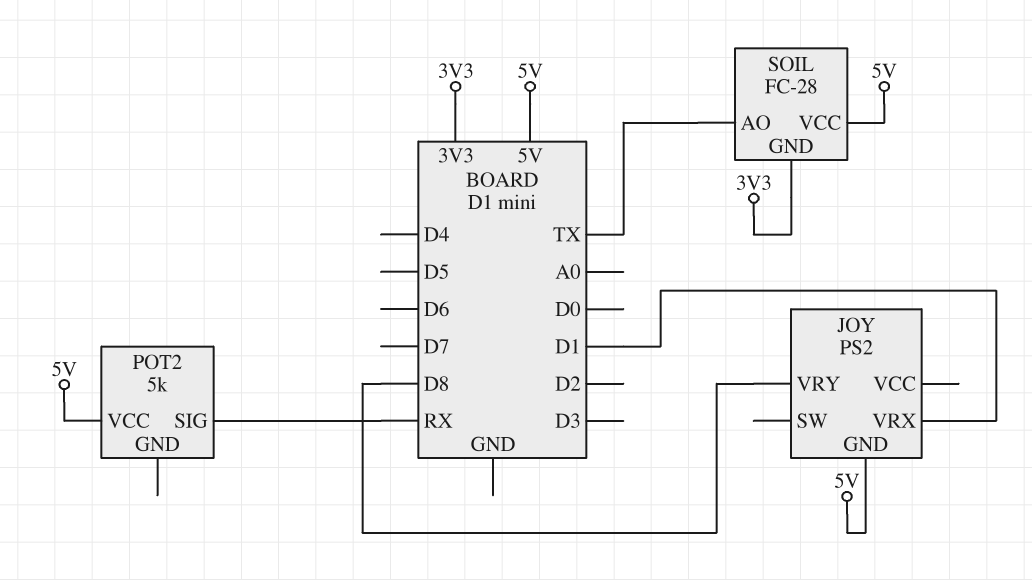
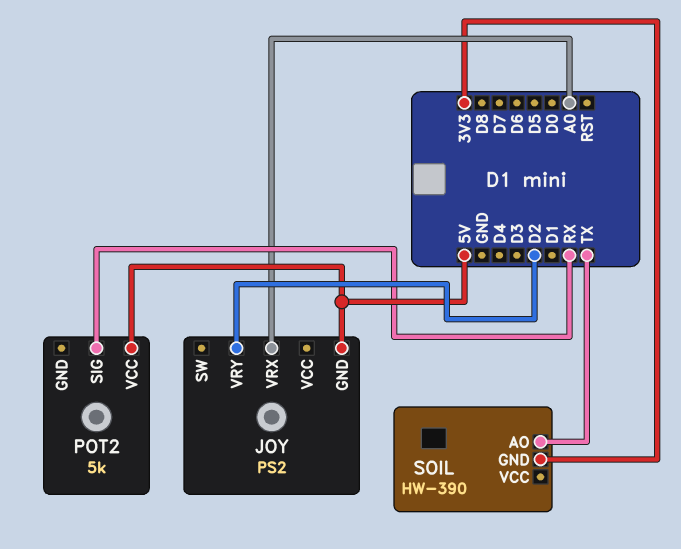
JOY pin VRX: D1 -> A0
JOY pin VRY: D8 -> D2
SOIL: FC-28 -> HW-390
SOIL pin VCC: 5V -> none

